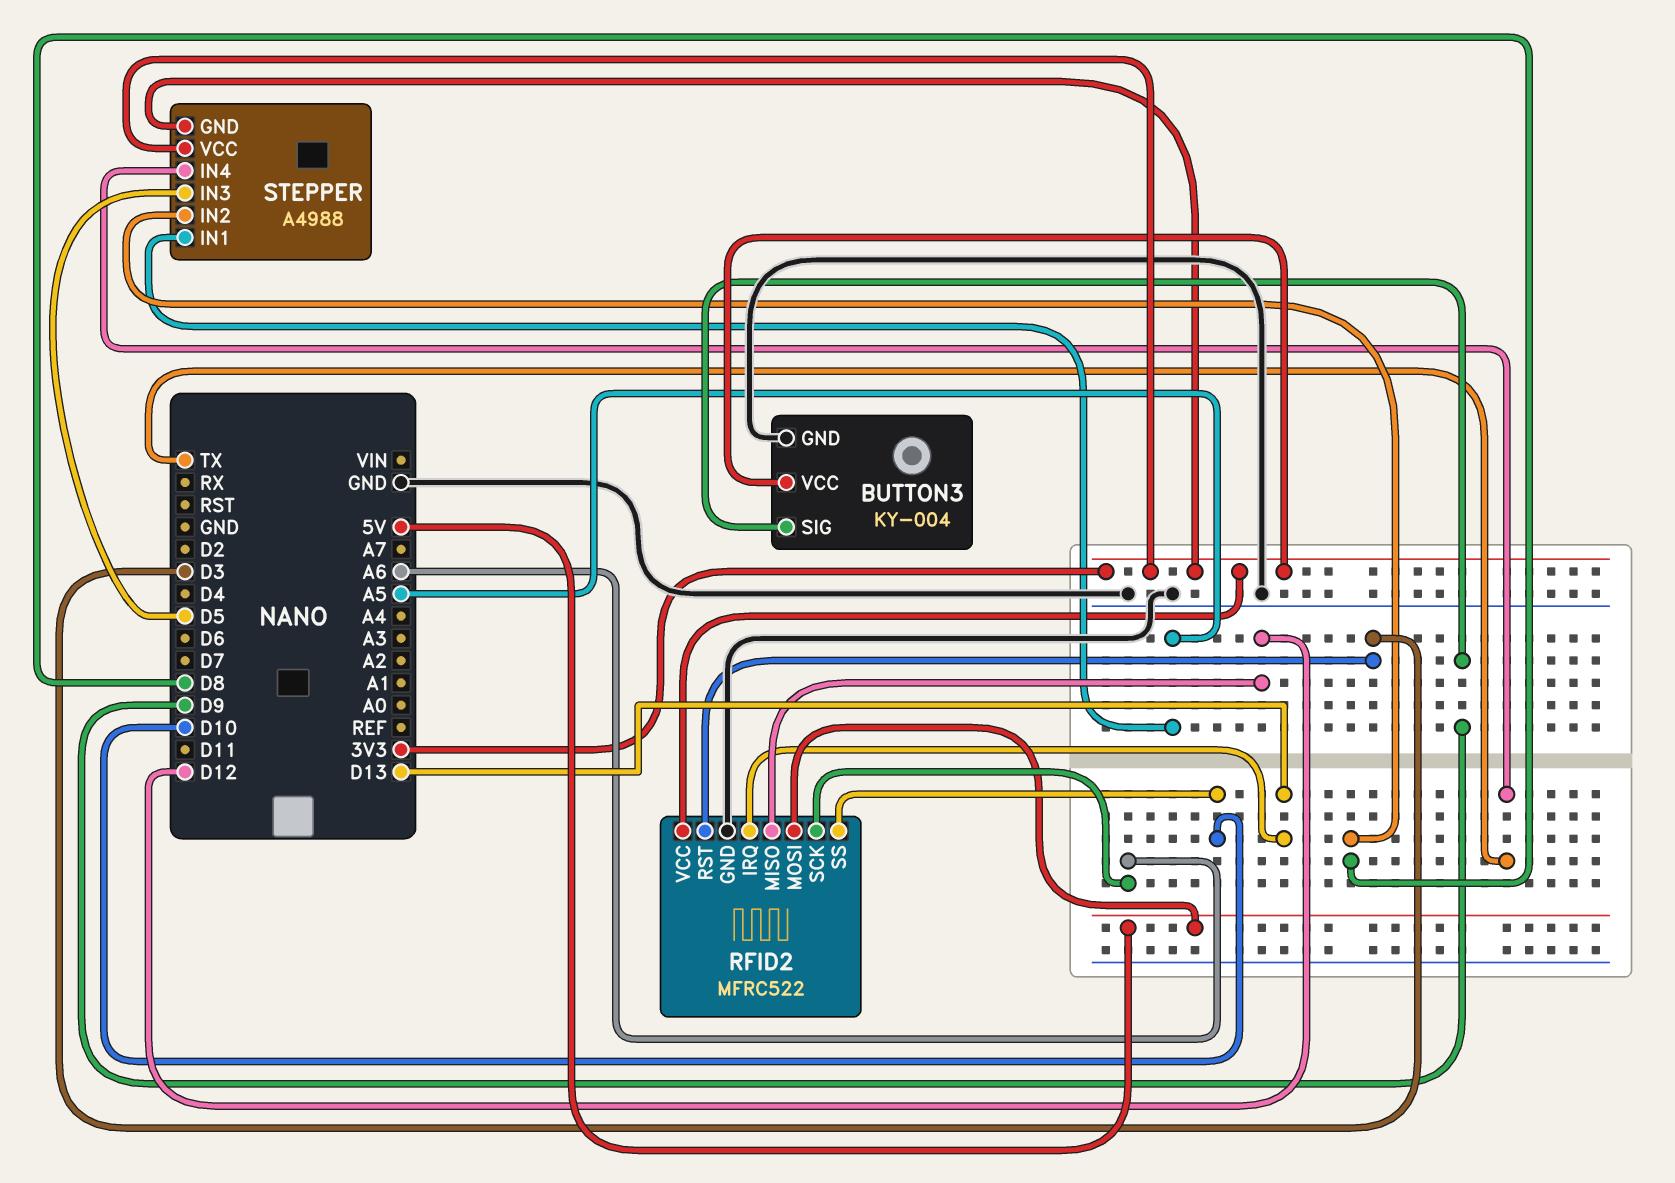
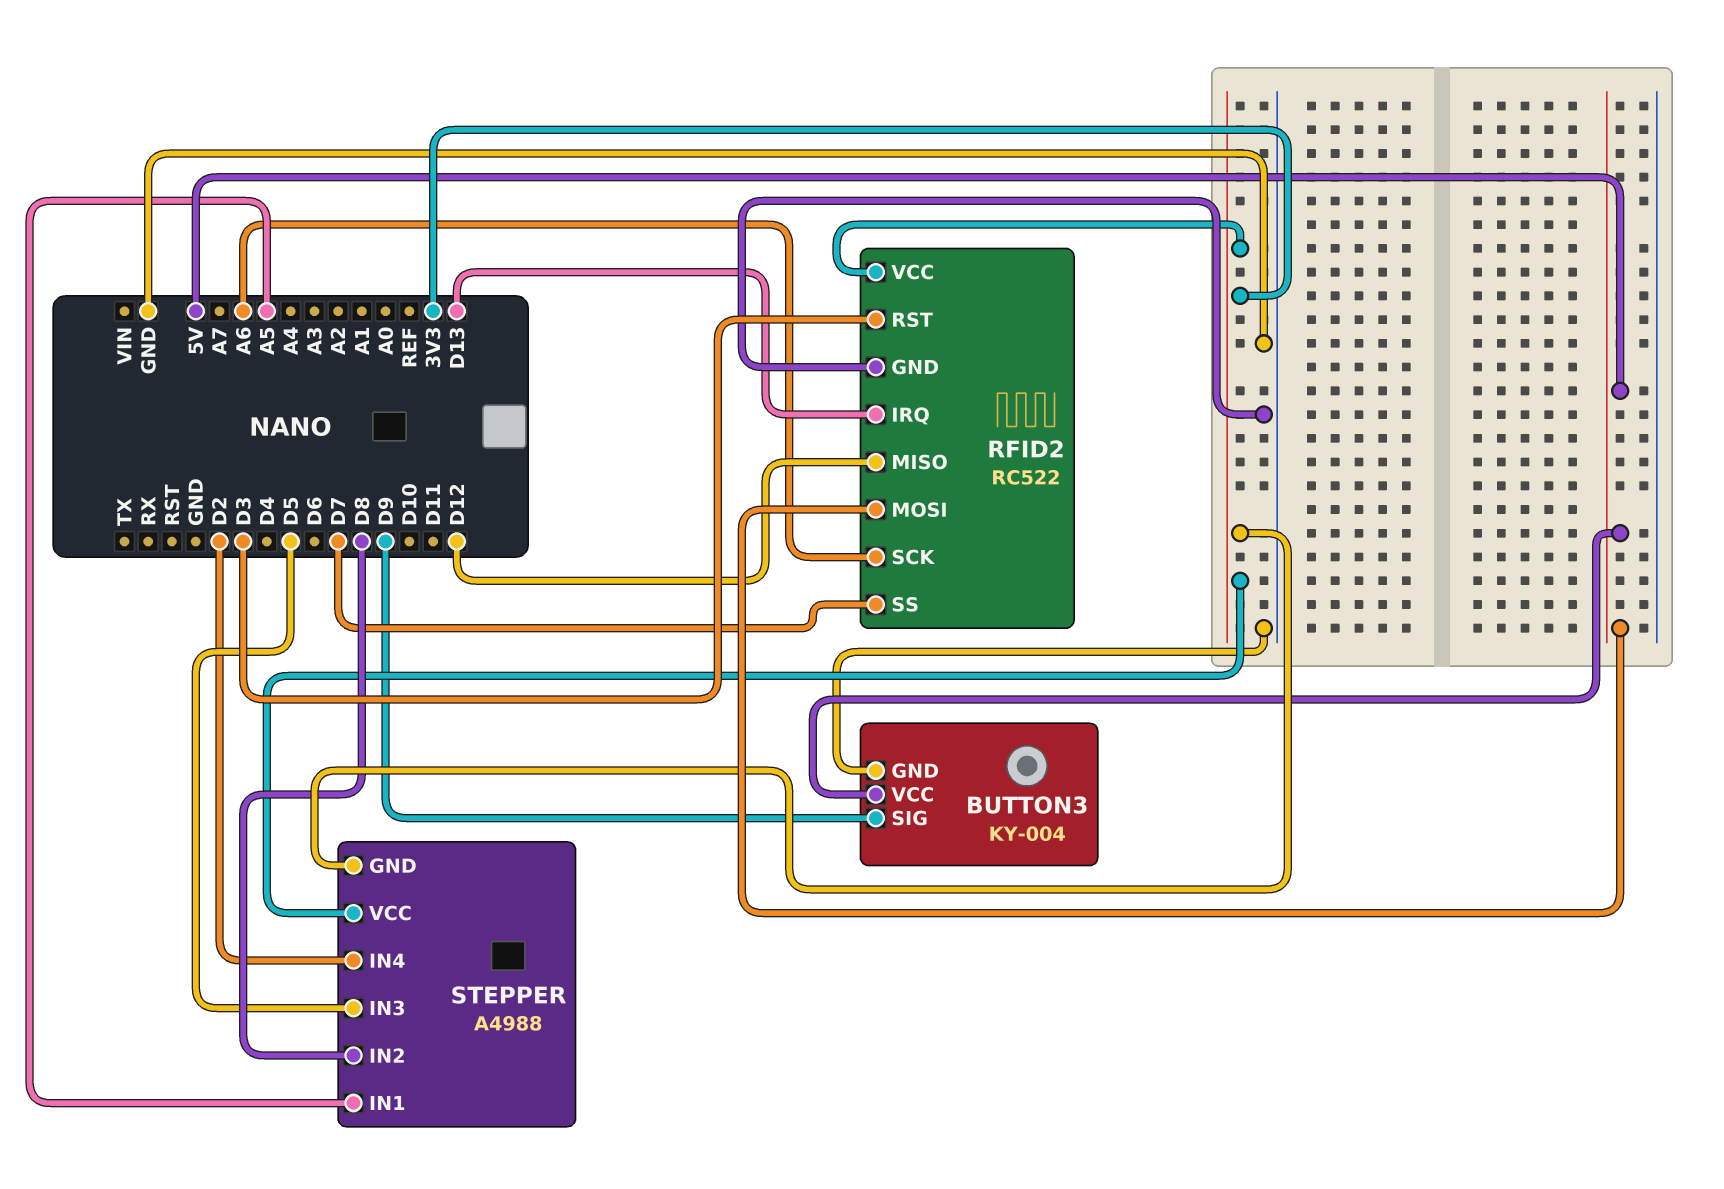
BUTTON3 pin VCC: 3V3 -> 5V
RFID2: MFRC522 -> RC522
RFID2 pin SS: D10 -> D7
STEPPER pin IN4: TX -> D2

